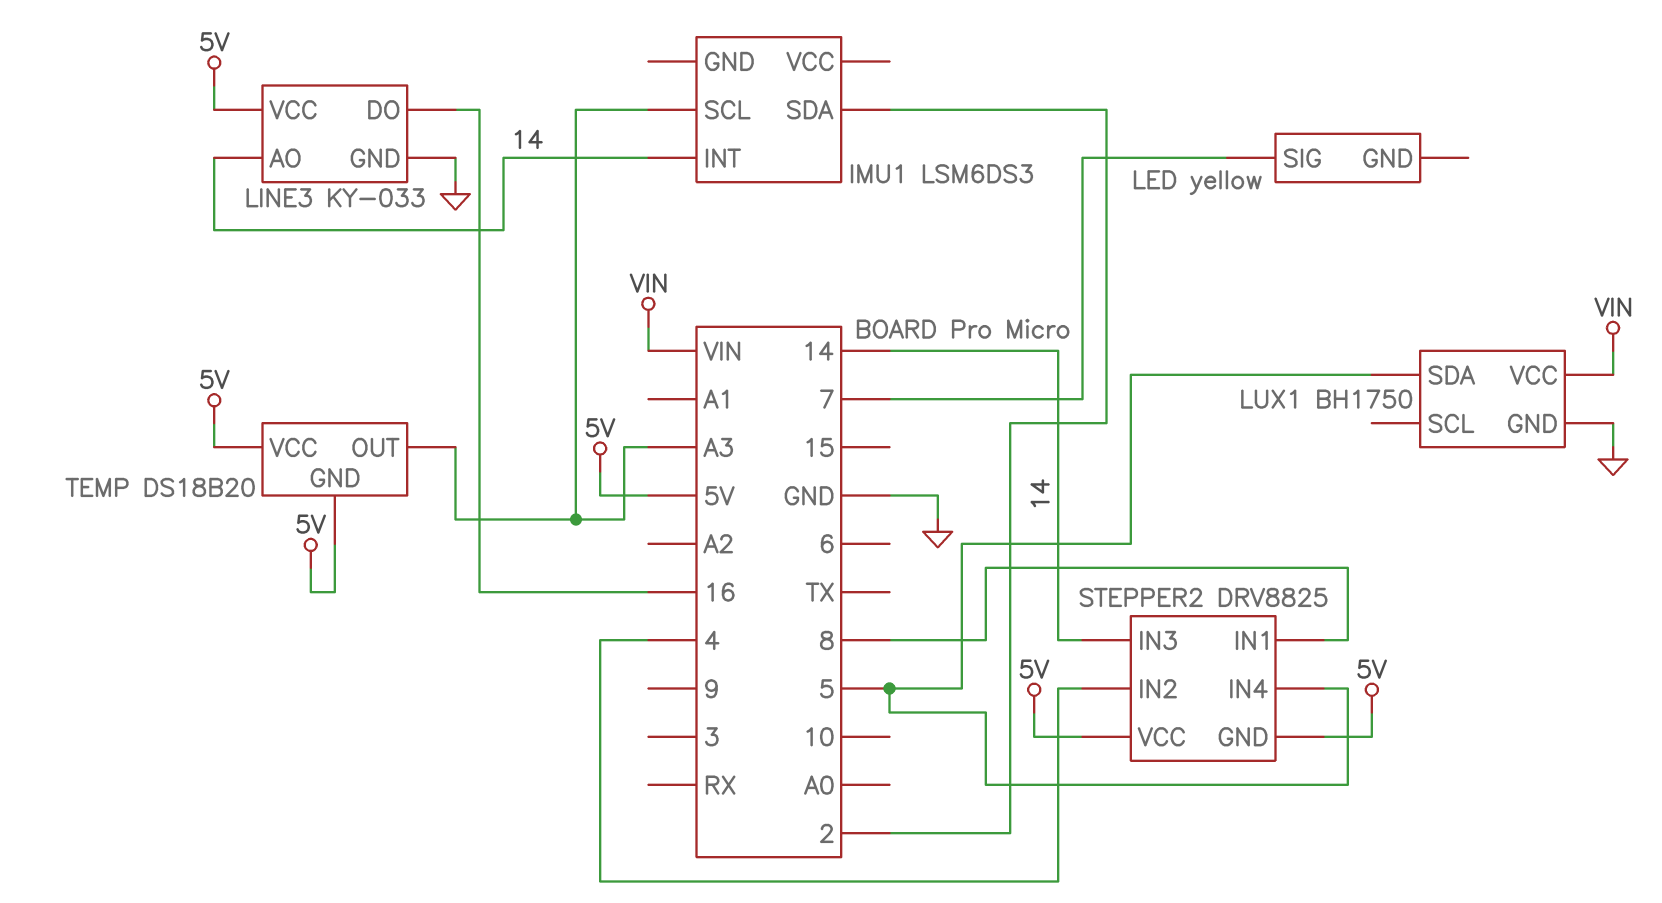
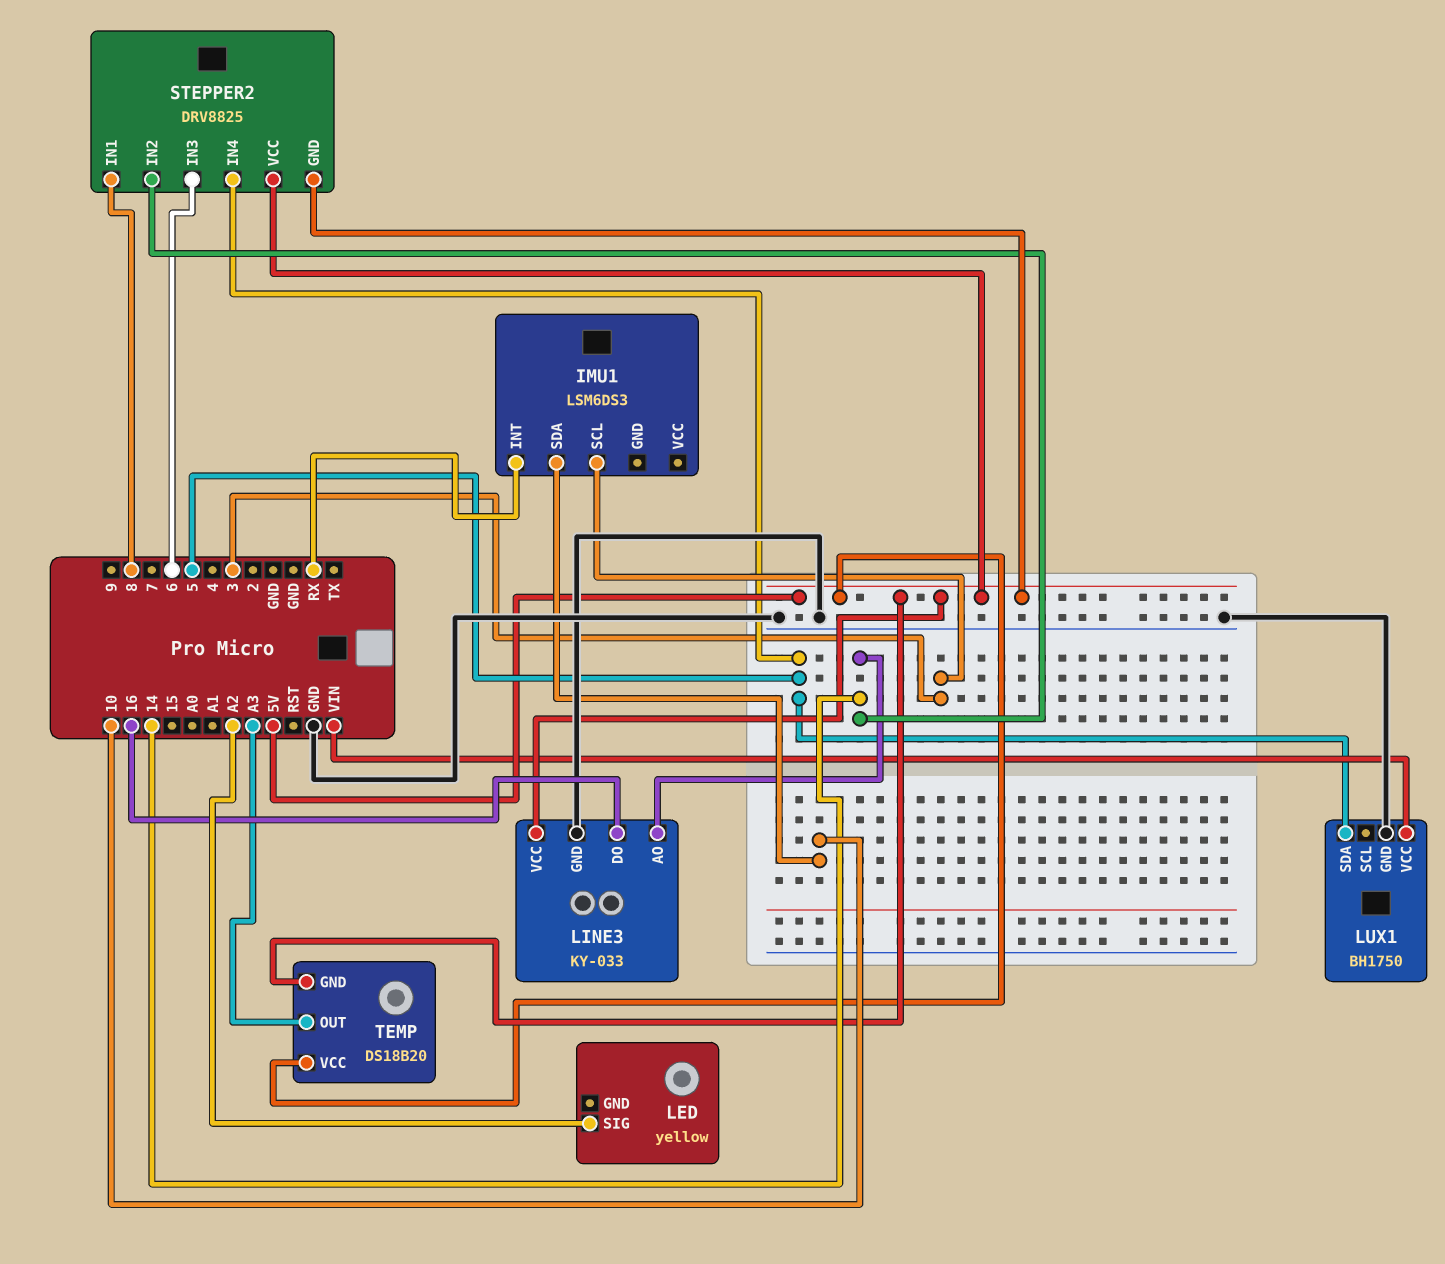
IMU1 pin INT: 14 -> RX
IMU1 pin SCL: A3 -> 3
IMU1 pin SDA: 2 -> 10
LED pin SIG: 7 -> A2
STEPPER2 pin IN2: 4 -> 14
STEPPER2 pin IN3: 14 -> 6

